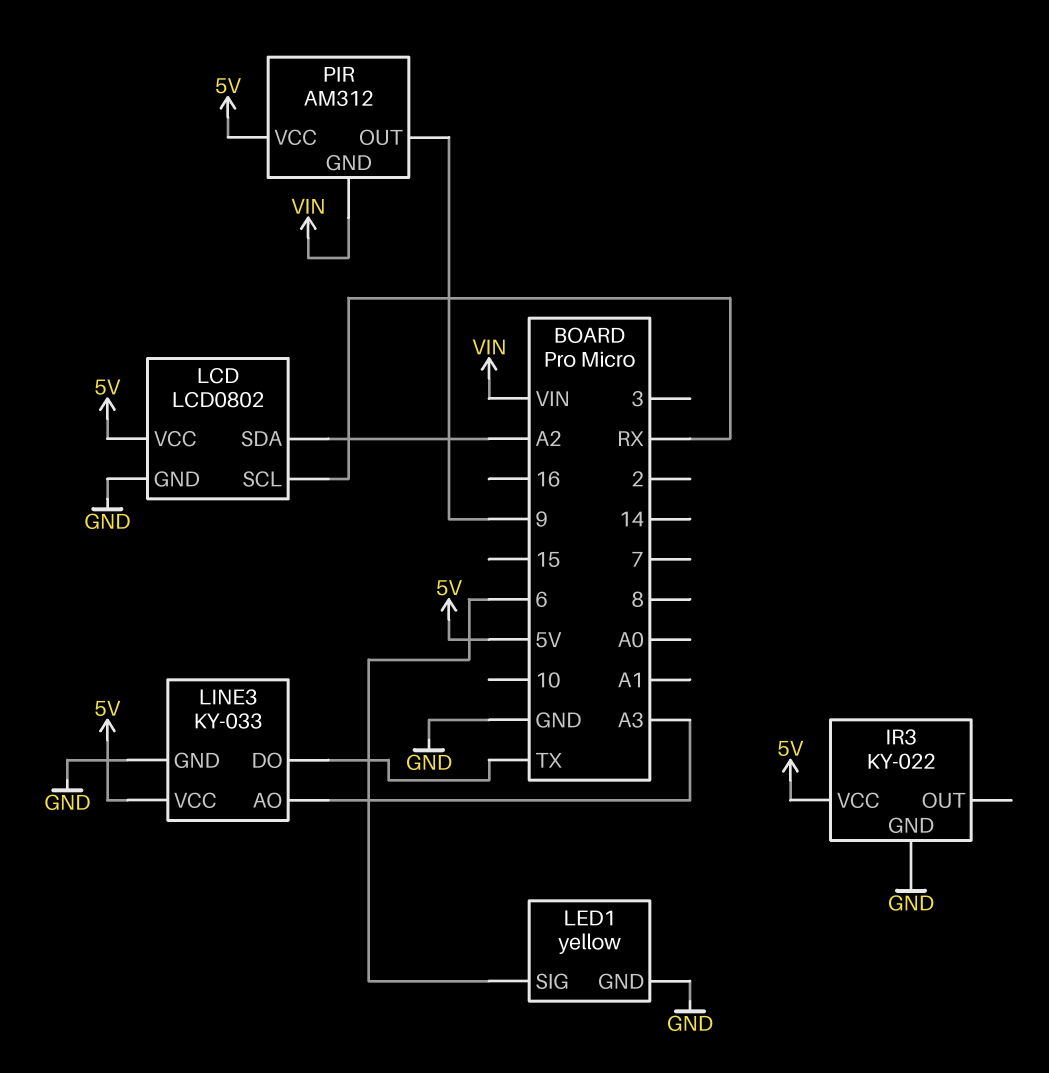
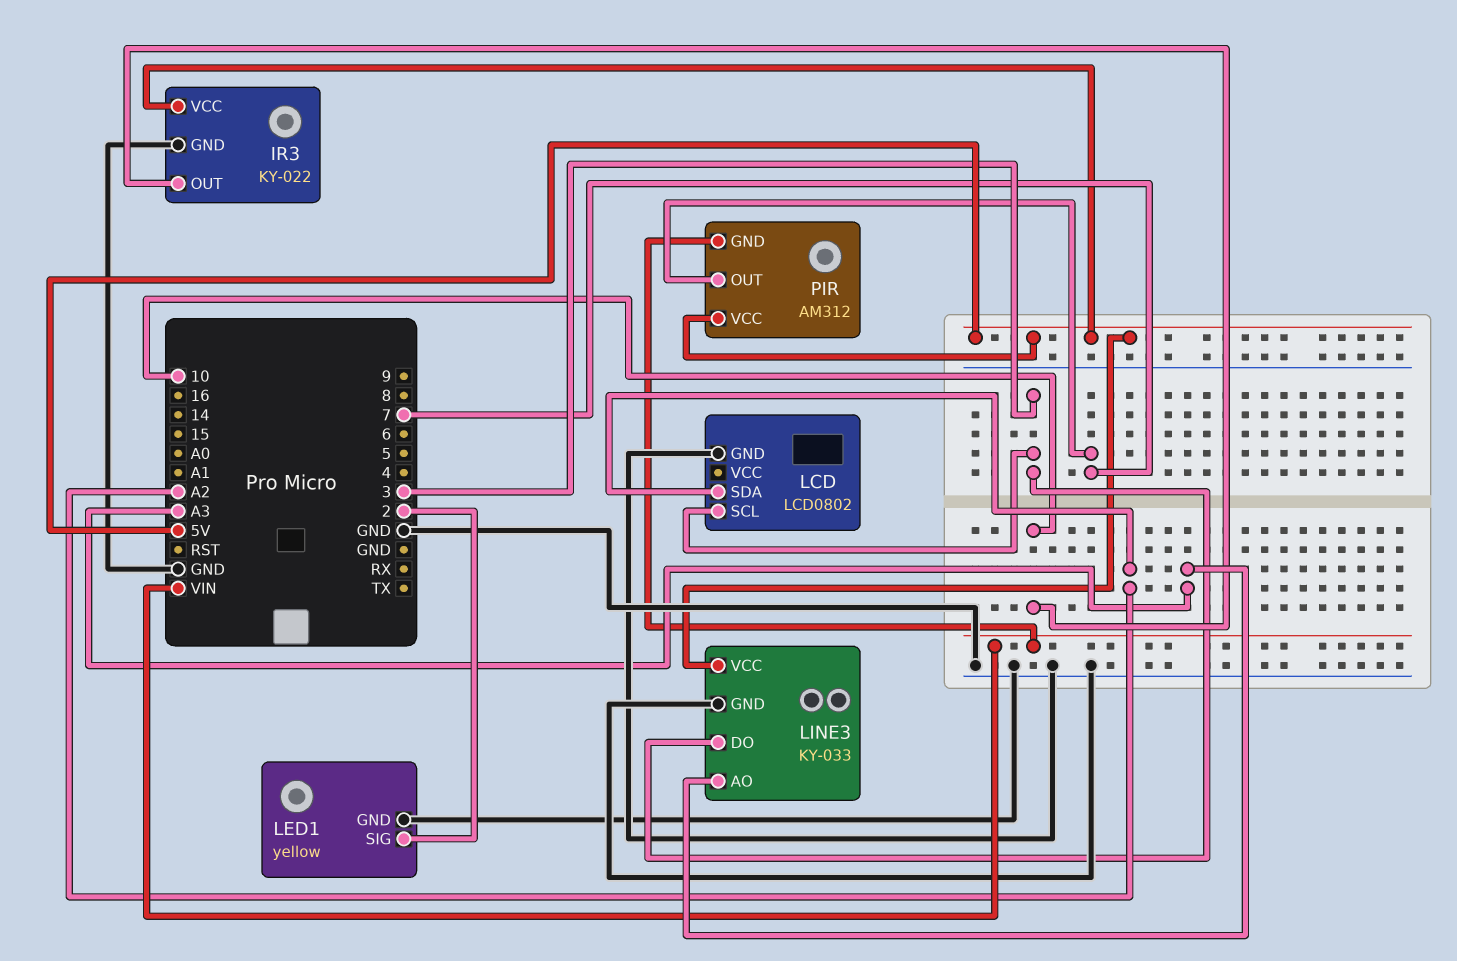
IR3 pin OUT: none -> 10
LCD pin SCL: RX -> 3
LCD pin VCC: 5V -> none
LED1 pin SIG: 6 -> 2
LINE3 pin DO: TX -> 3
PIR pin OUT: 9 -> 7

